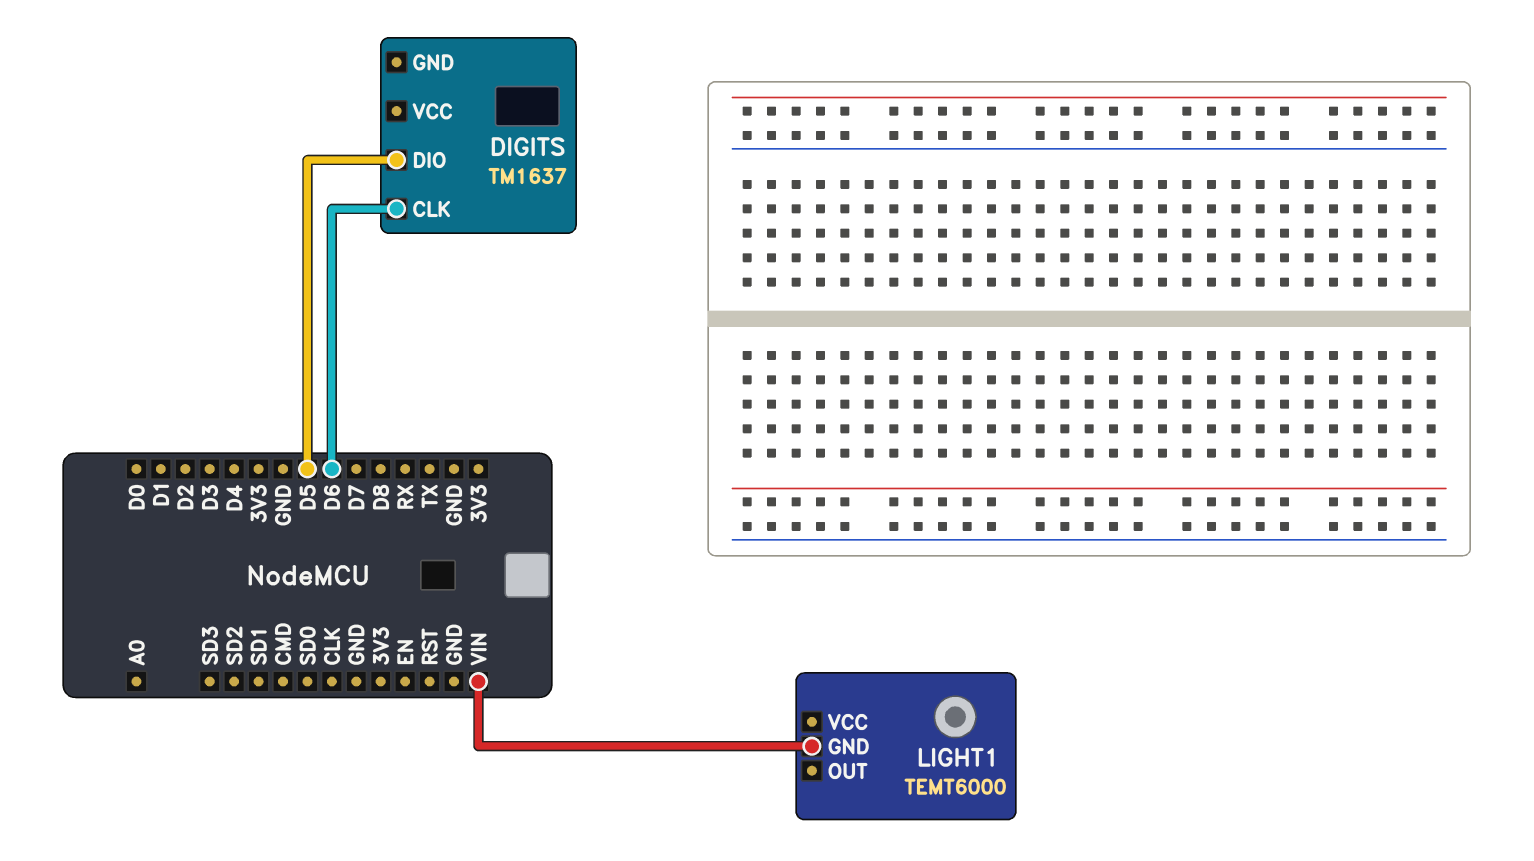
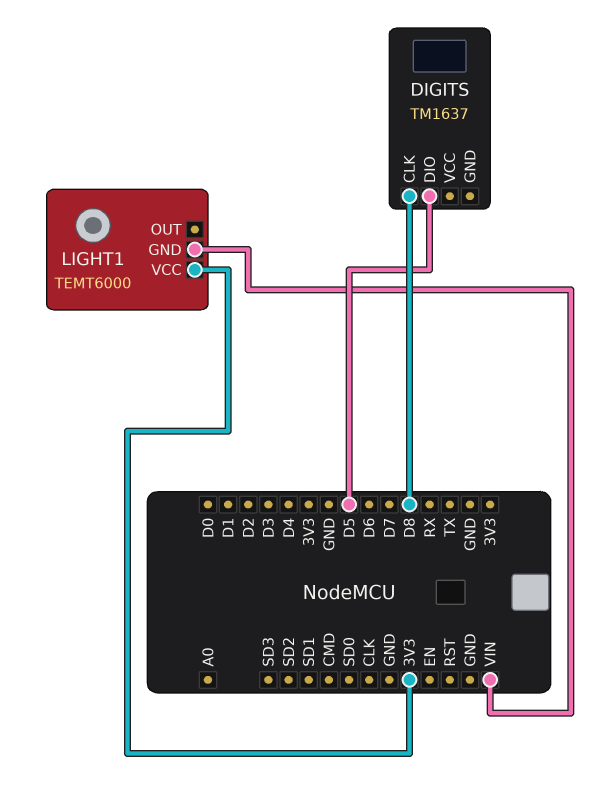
DIGITS pin CLK: D6 -> D8
LIGHT1 pin VCC: none -> 3V3

